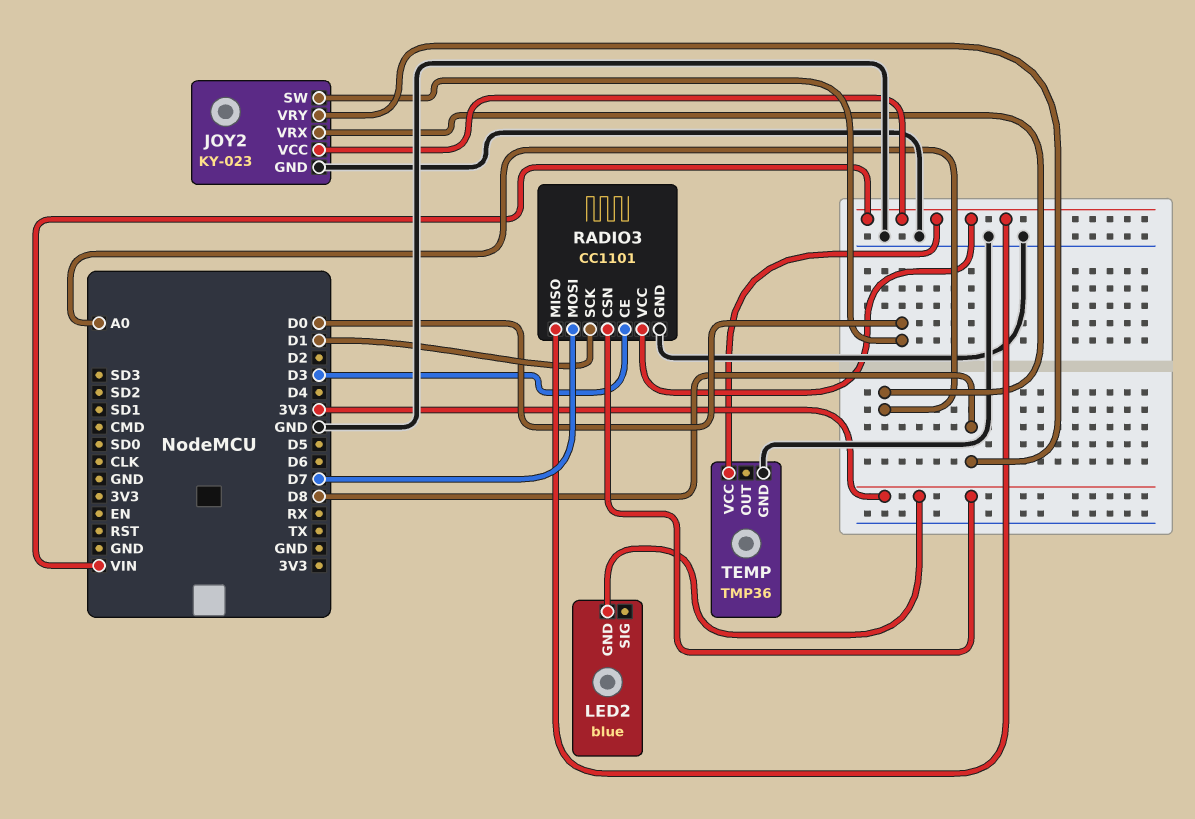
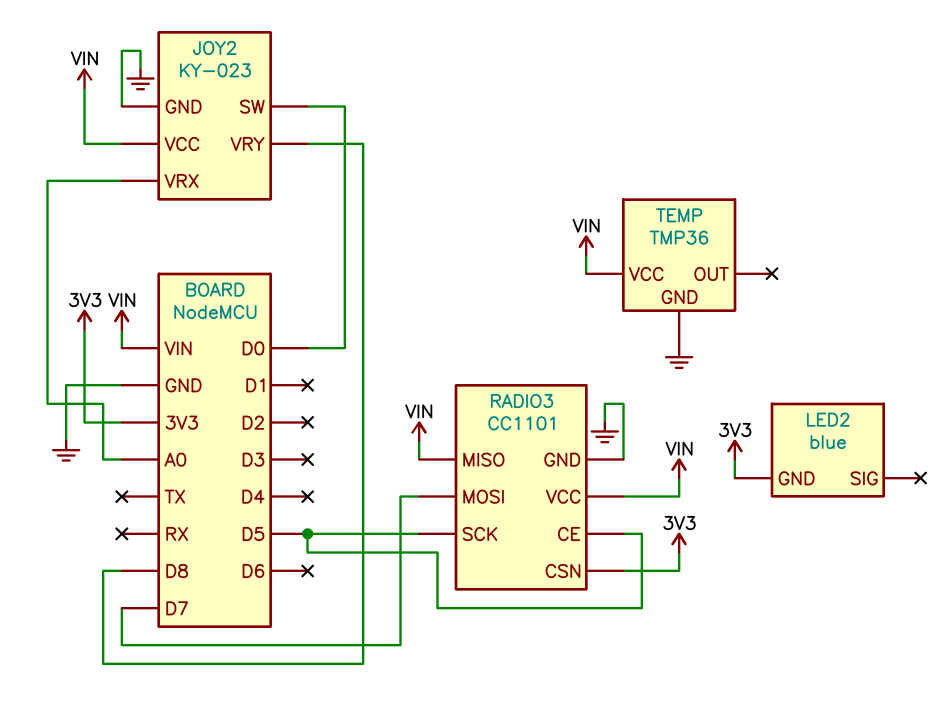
RADIO3 pin CE: D3 -> D5
RADIO3 pin SCK: D1 -> D5

